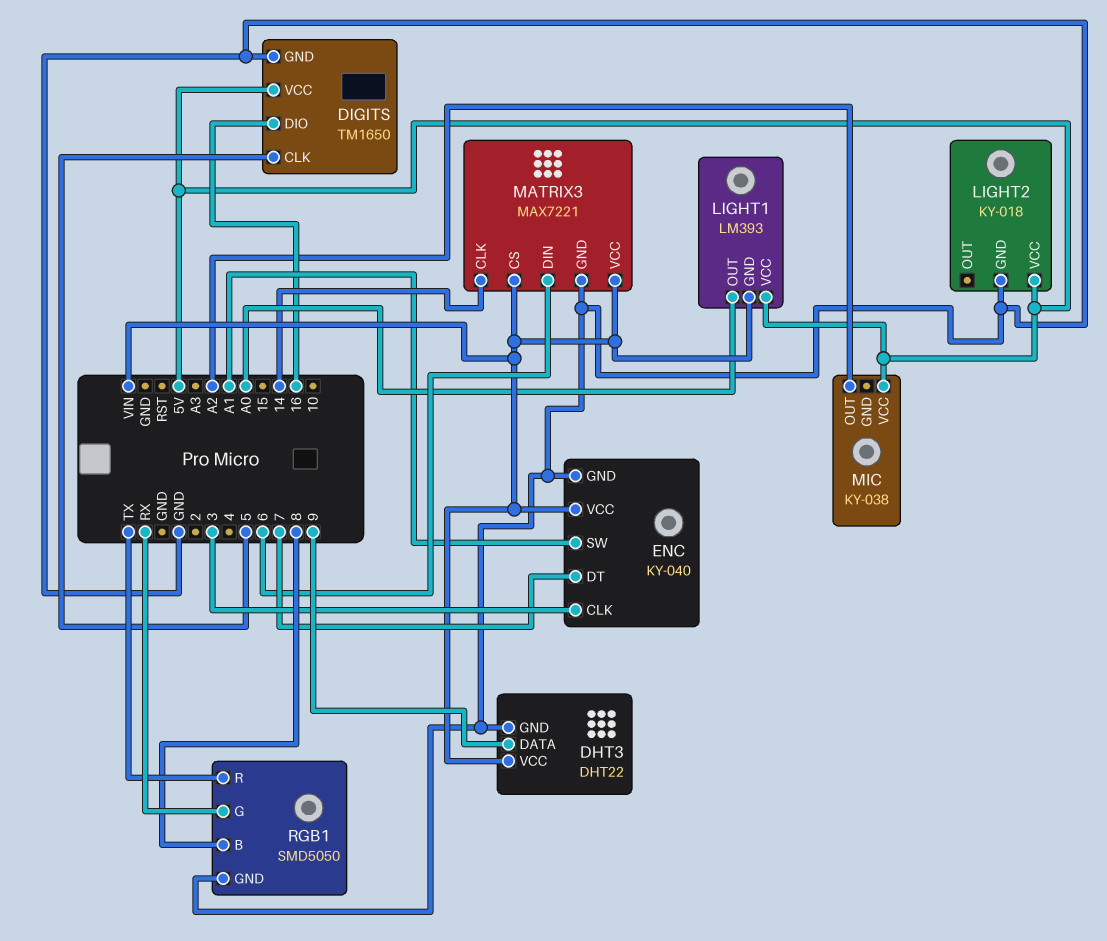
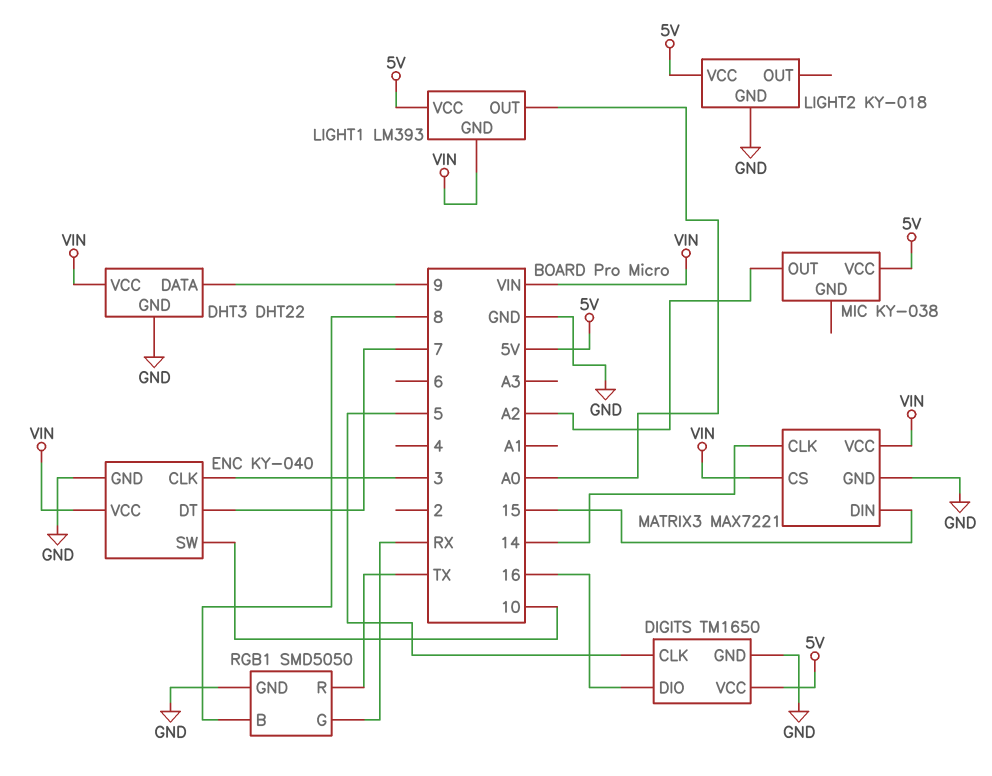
ENC pin SW: A1 -> 10
MATRIX3 pin DIN: 6 -> 15

